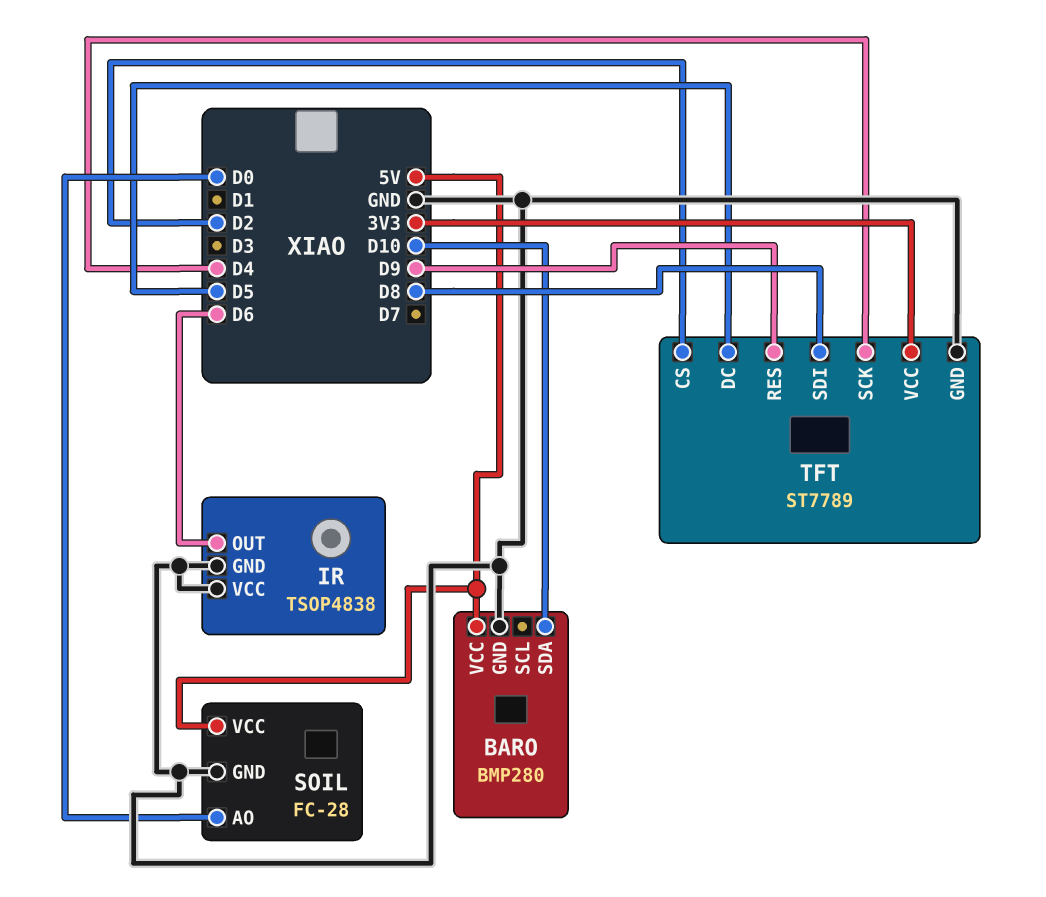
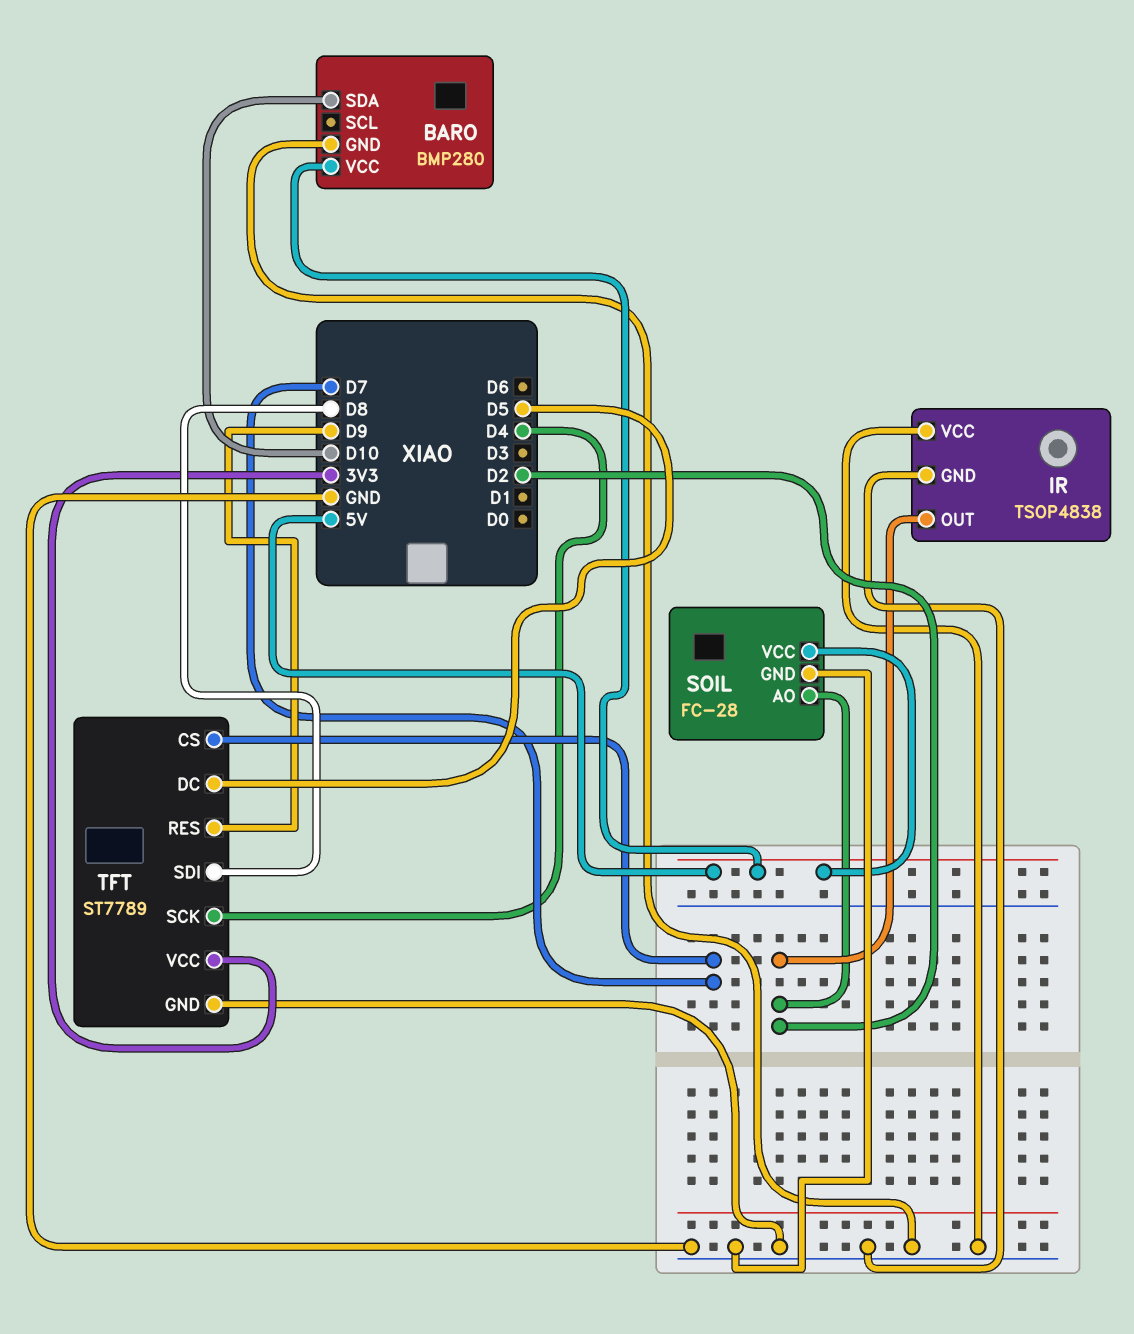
IR pin OUT: D6 -> D2
SOIL pin AO: D0 -> D2
TFT pin CS: D2 -> D7

